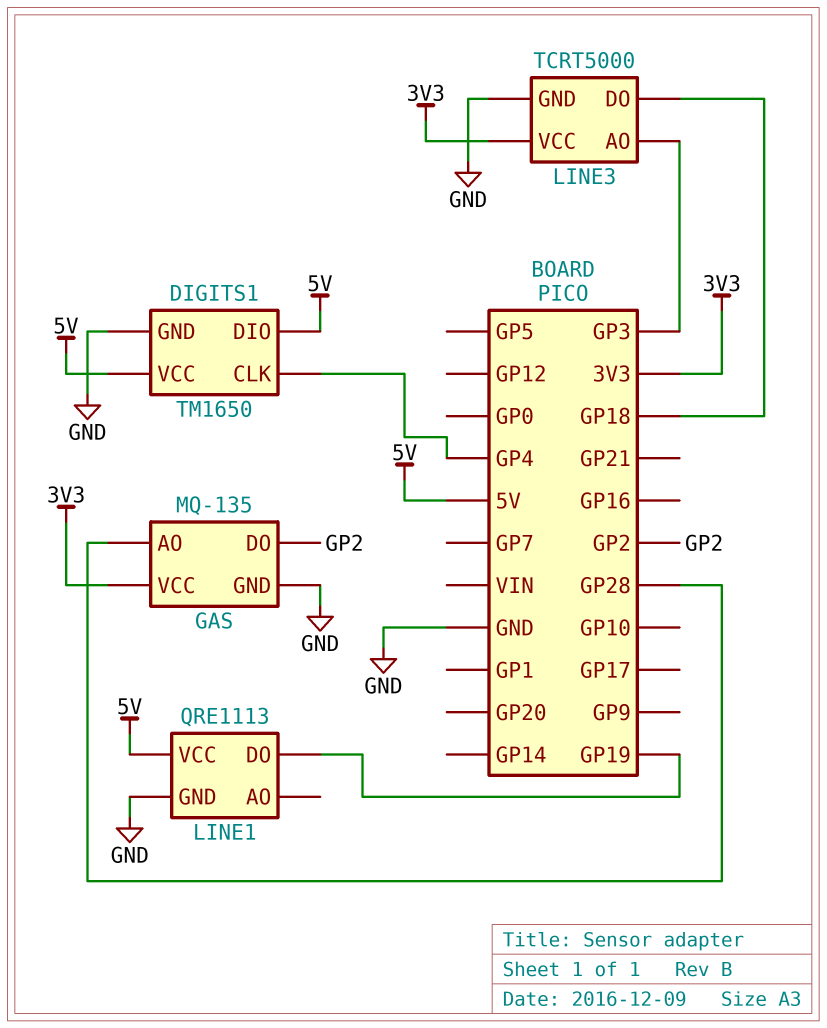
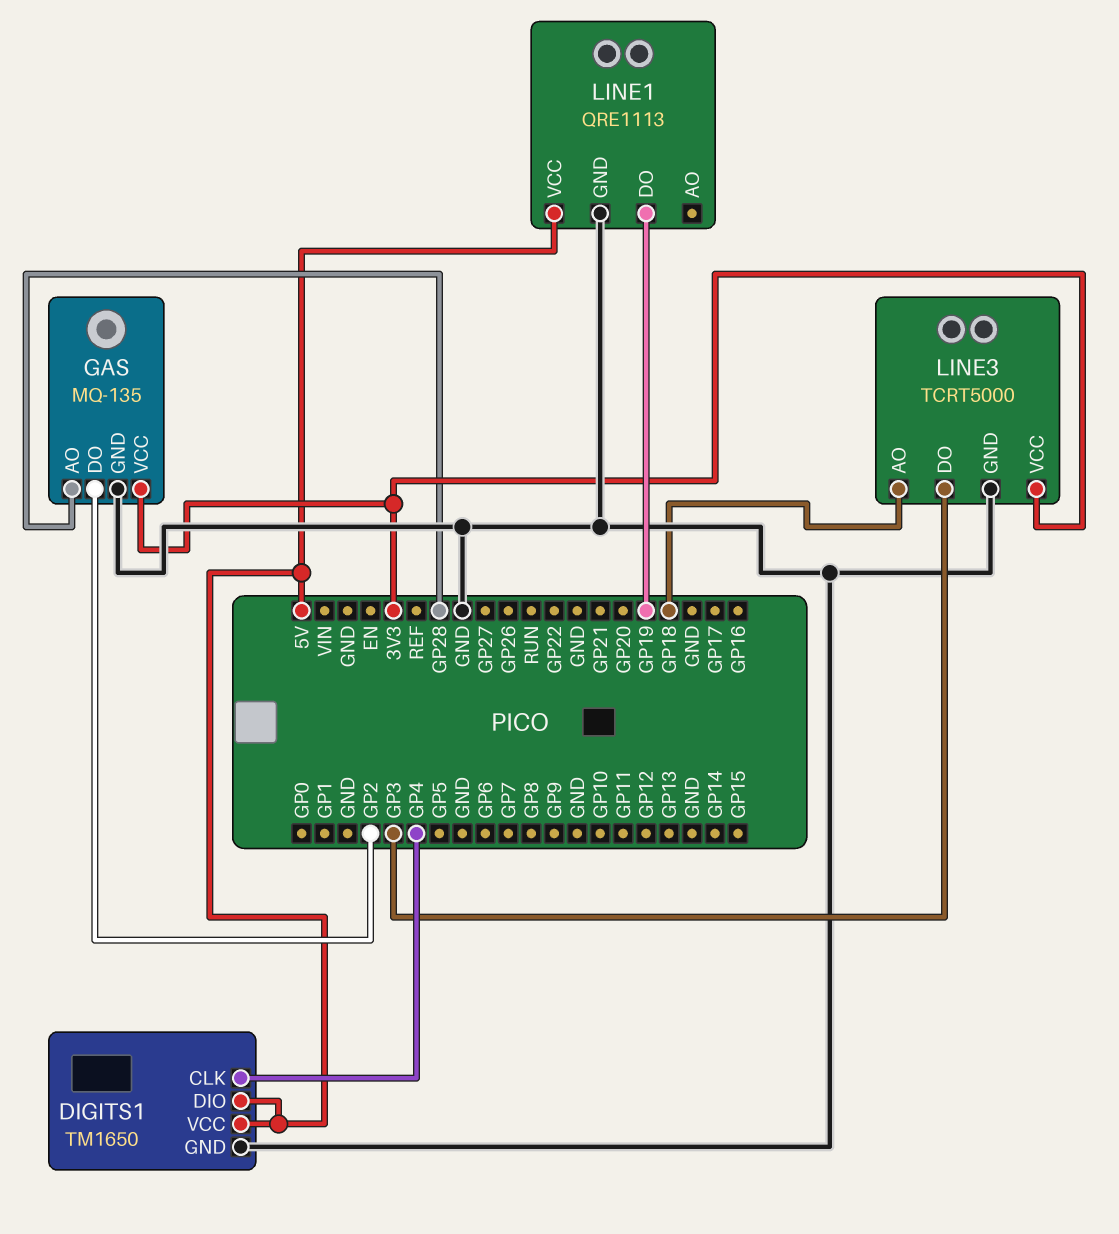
LINE3 pin AO: GP3 -> GP18
LINE3 pin DO: GP18 -> GP3

